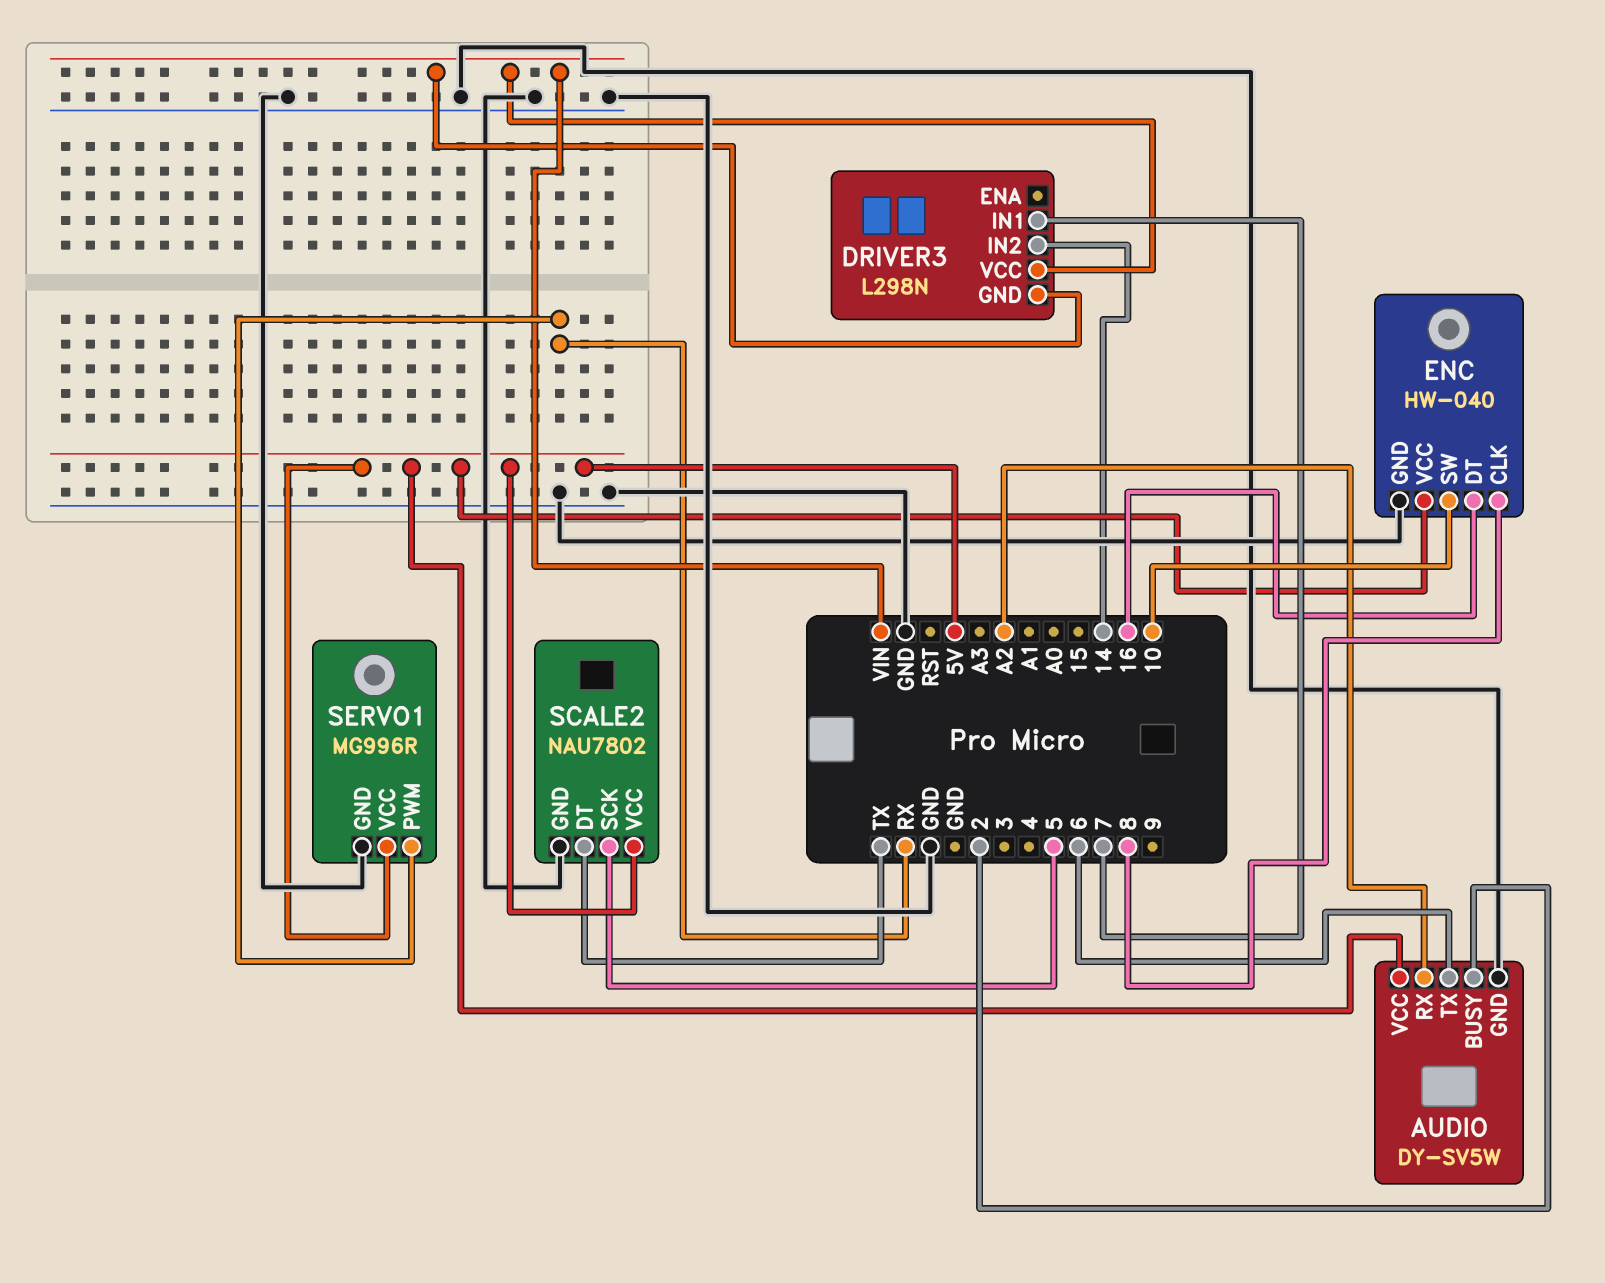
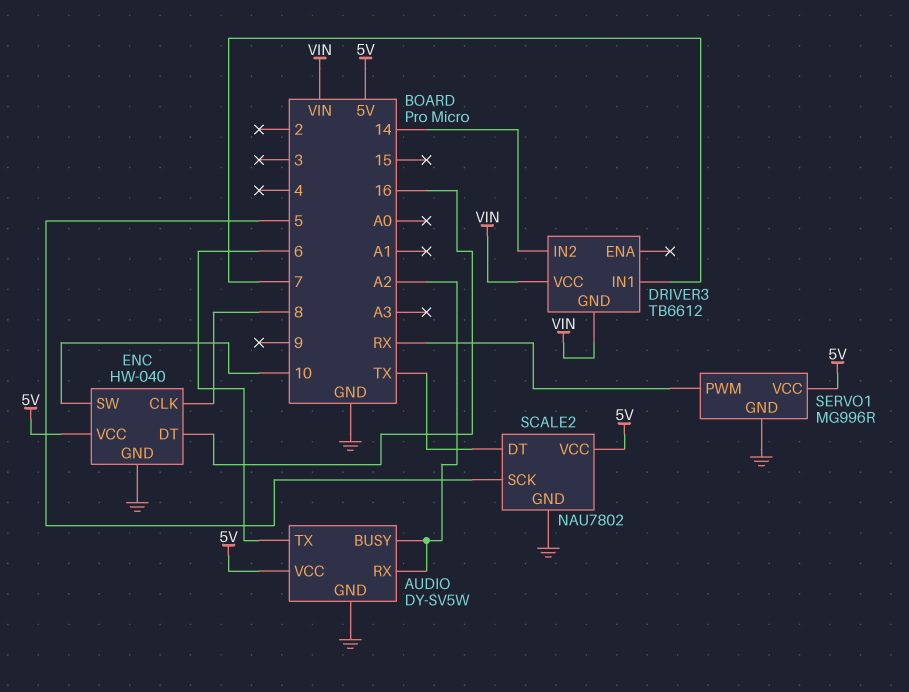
AUDIO pin BUSY: 2 -> A2
DRIVER3: L298N -> TB6612

